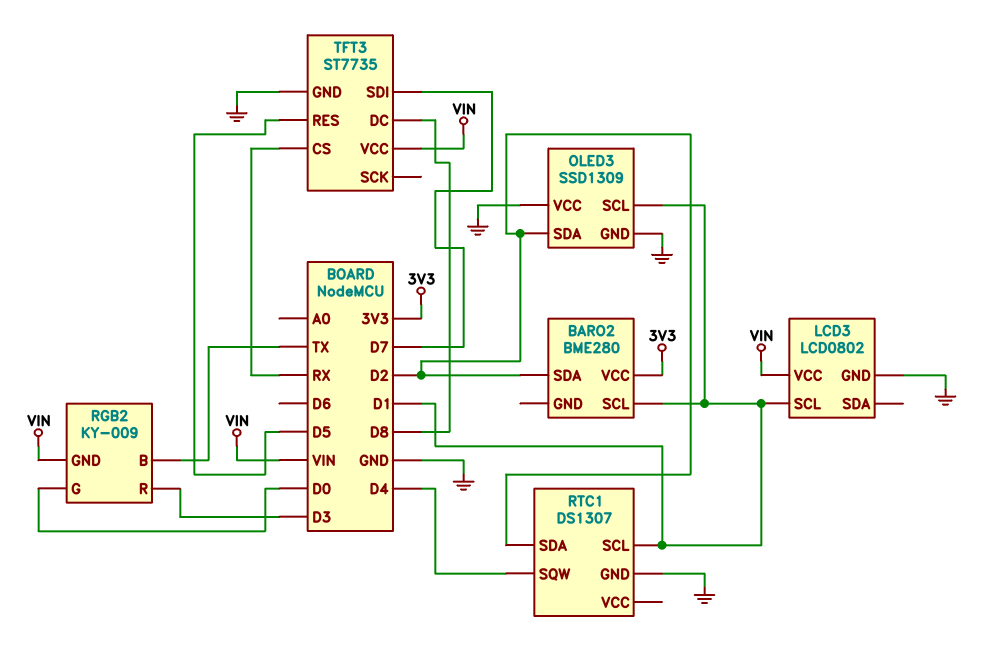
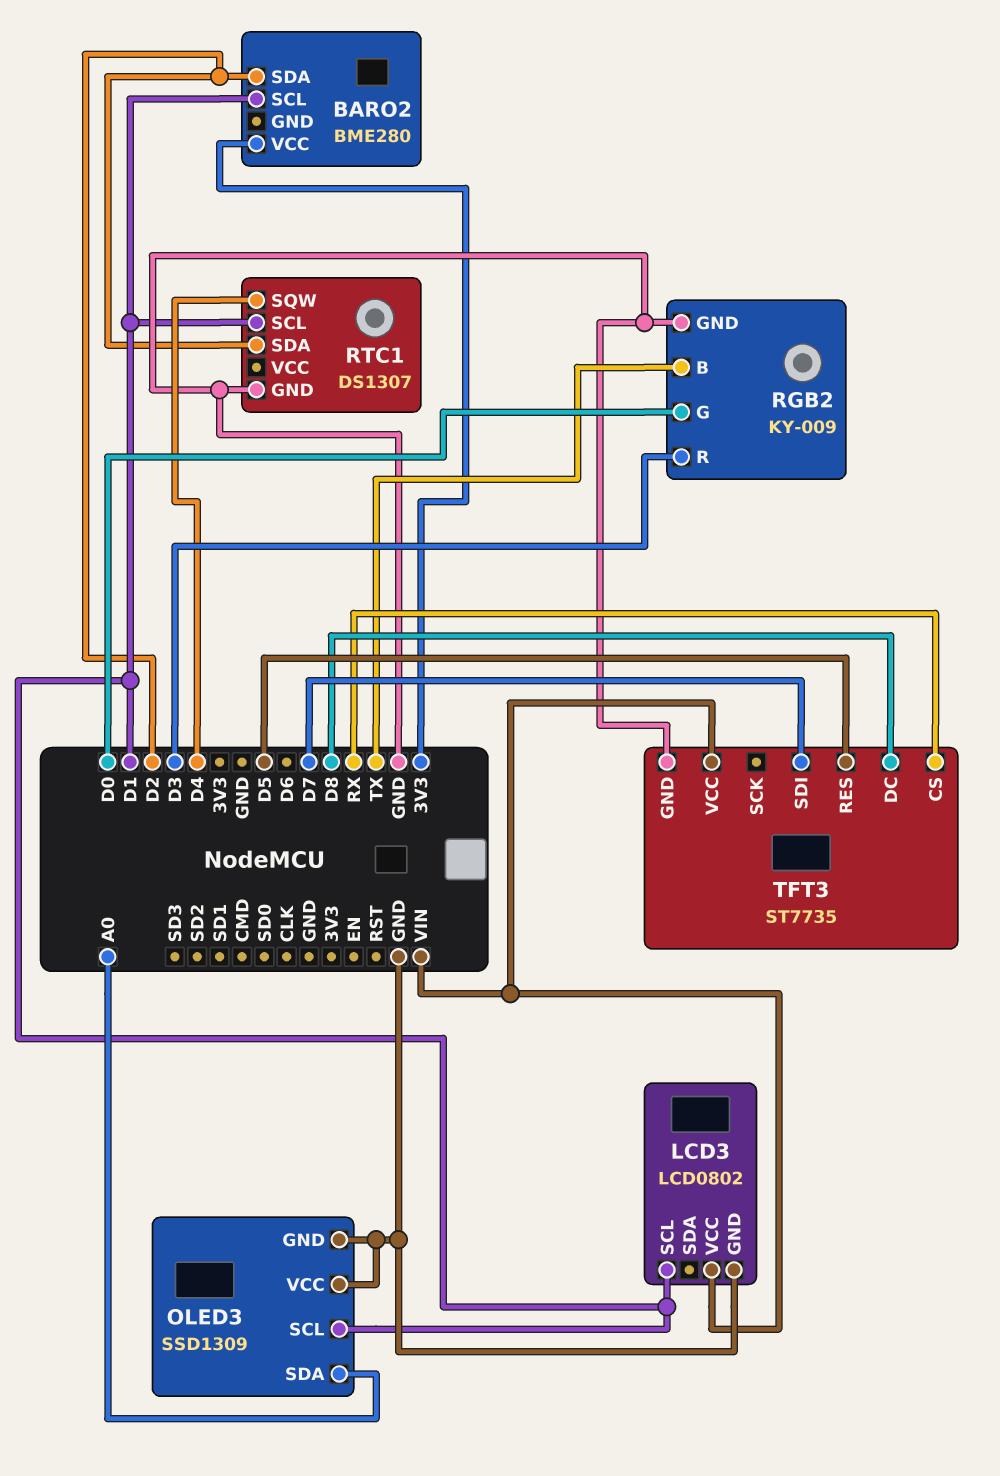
OLED3 pin SDA: D2 -> A0
RGB2 pin GND: VIN -> GND

